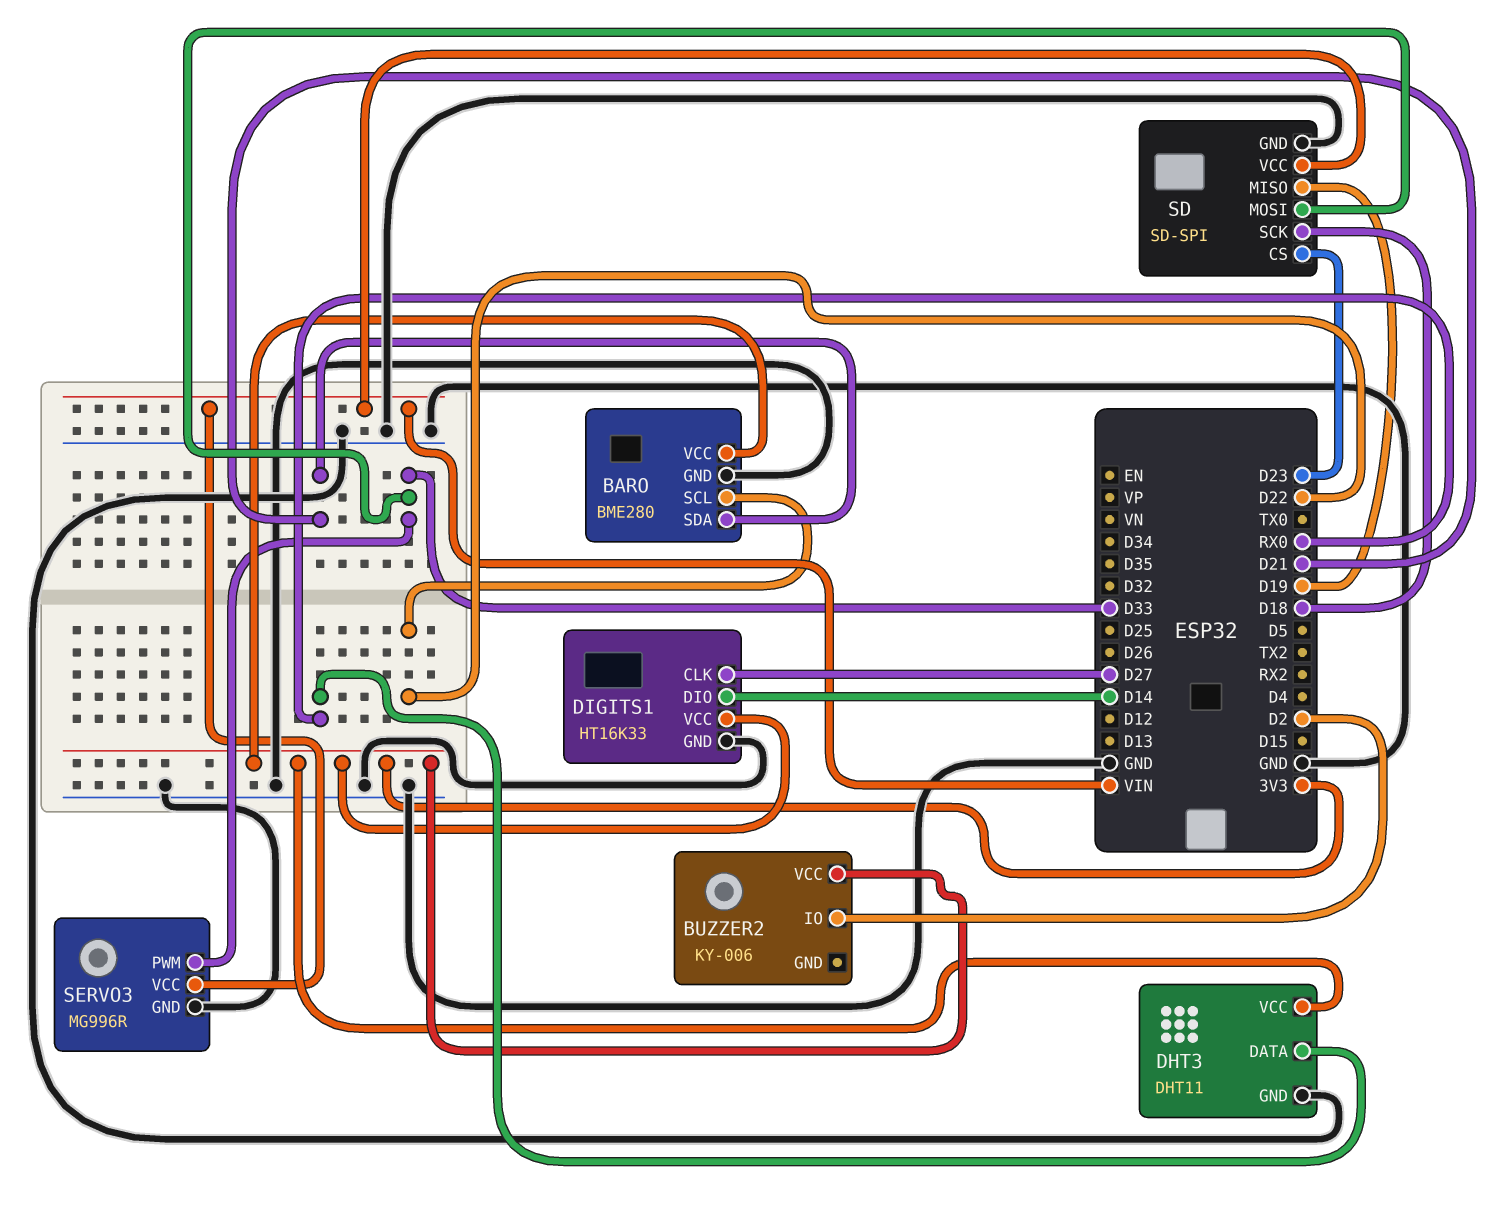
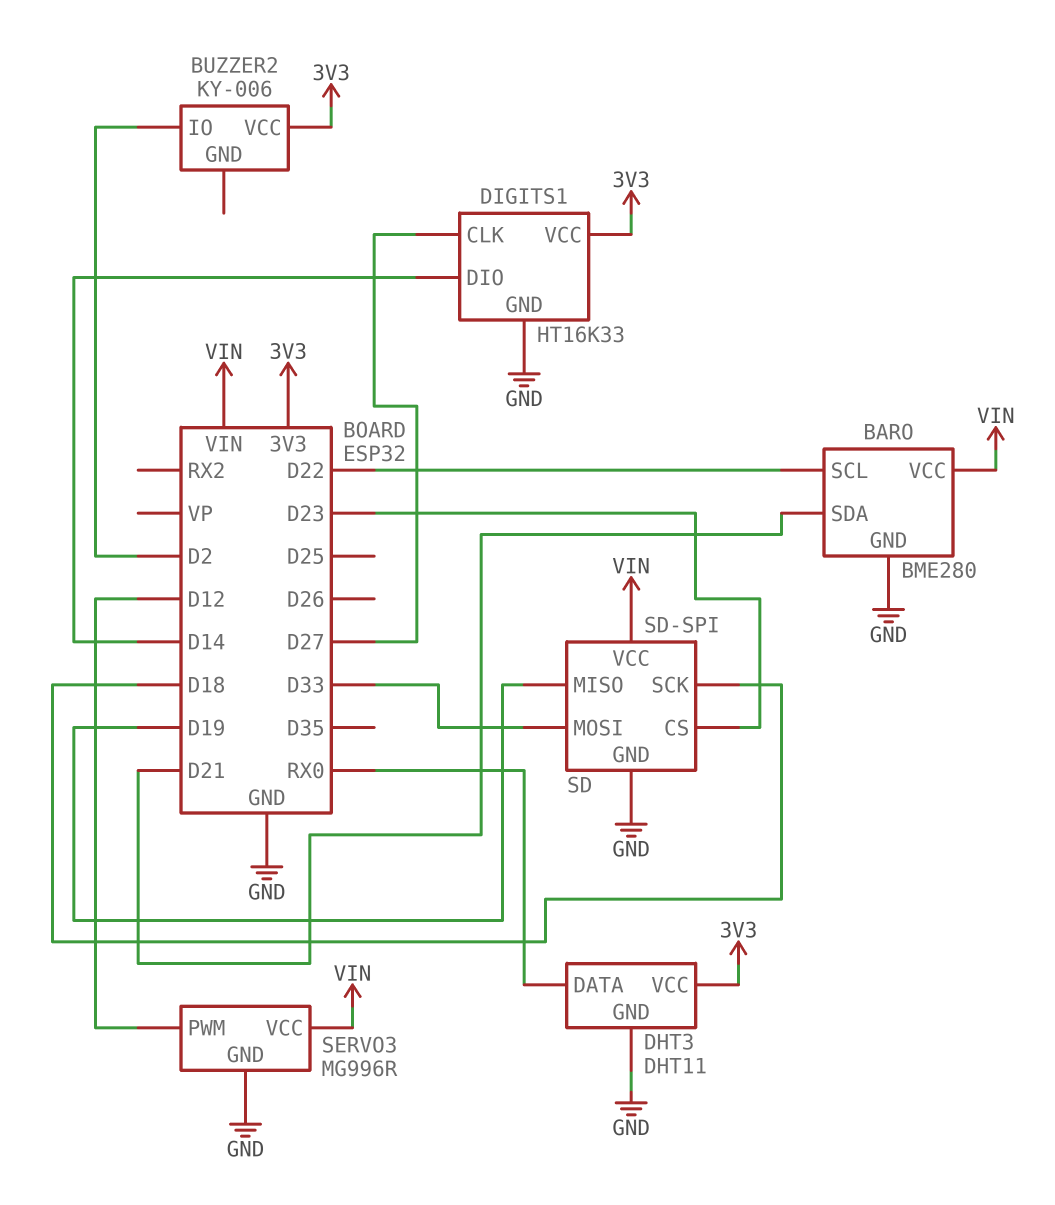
BARO pin VCC: 3V3 -> VIN
SERVO3 pin PWM: D33 -> D12

